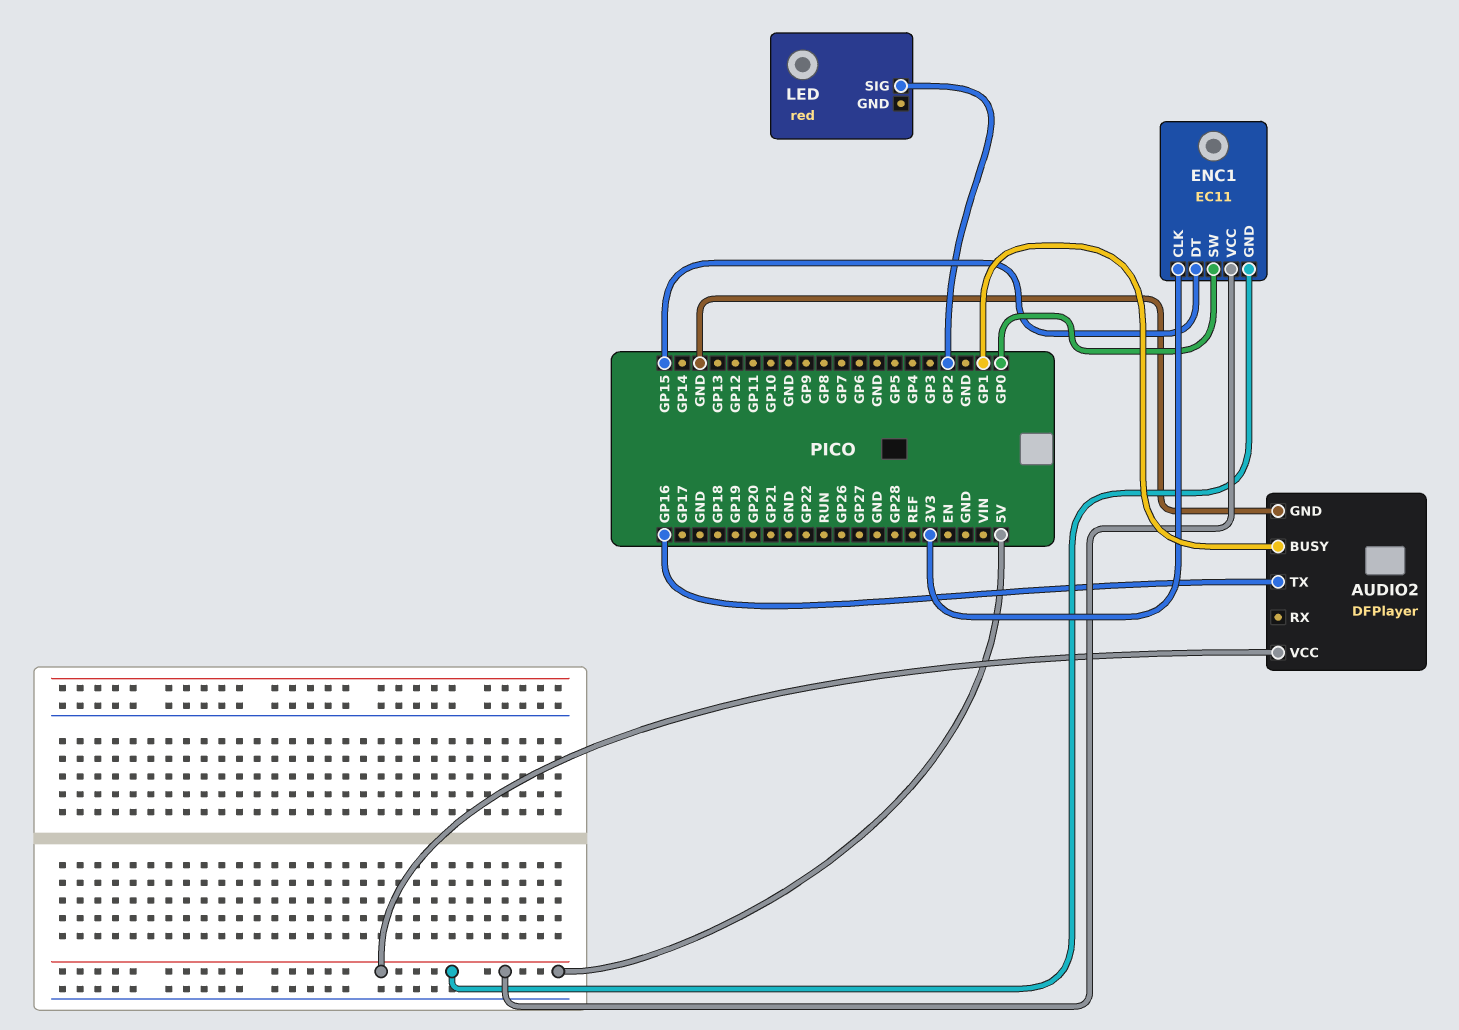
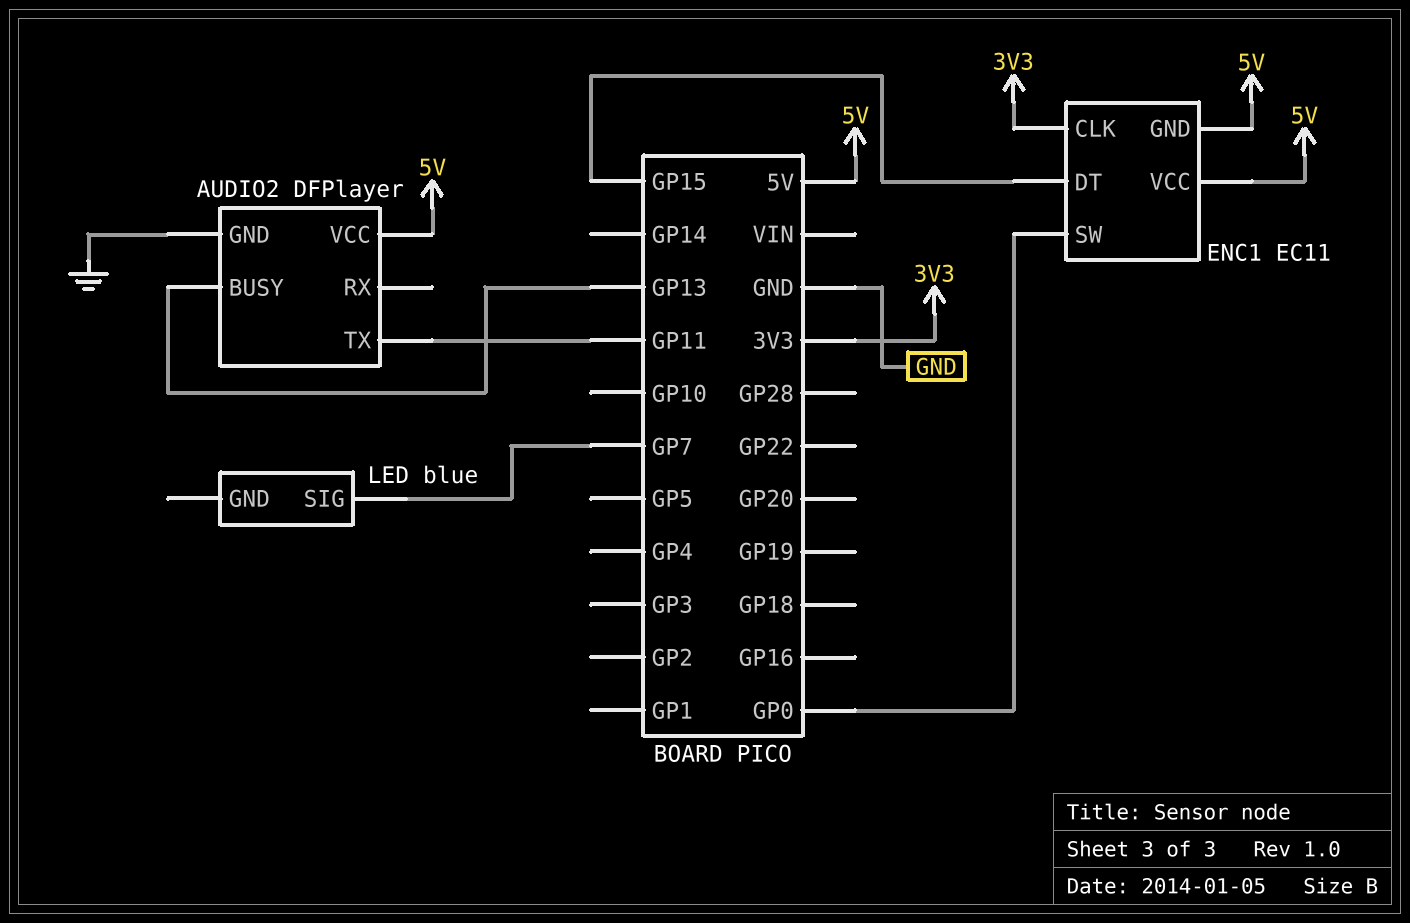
AUDIO2 pin BUSY: GP1 -> GP13
AUDIO2 pin TX: GP16 -> GP11
LED: red -> blue
LED pin SIG: GP2 -> GP7

